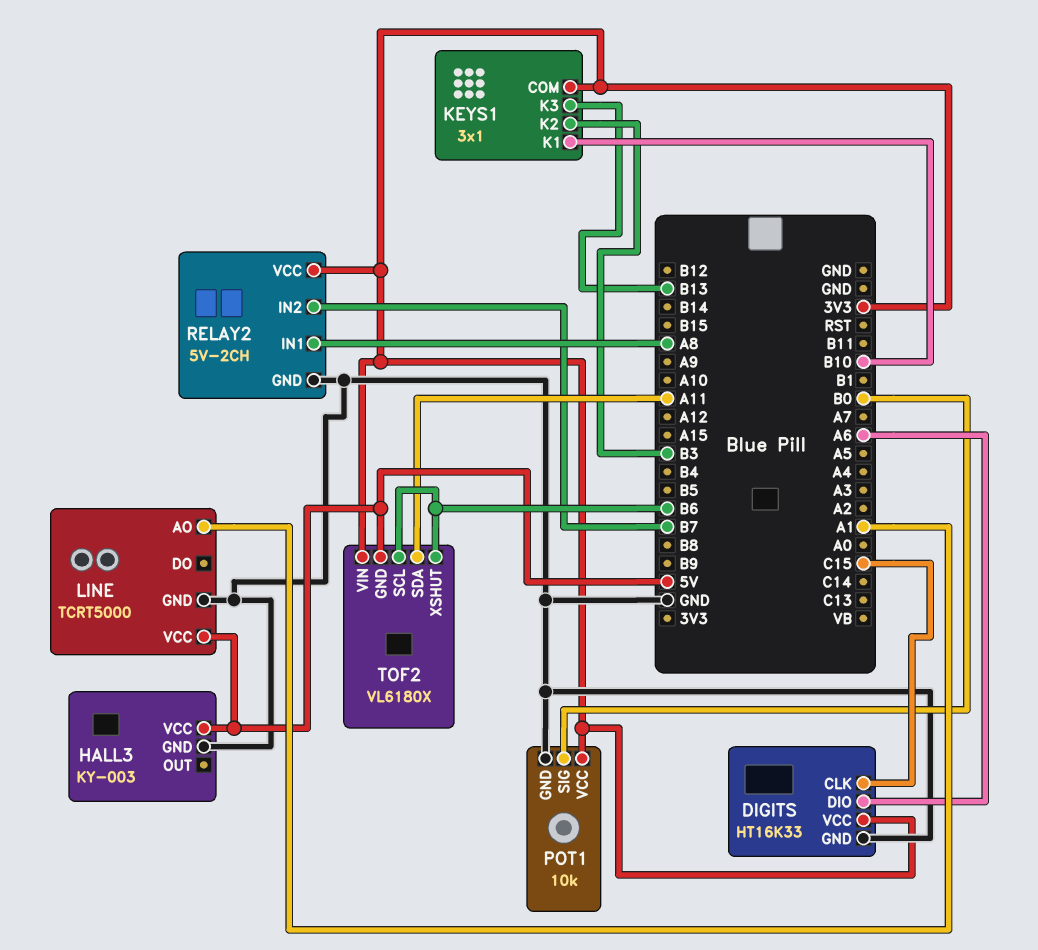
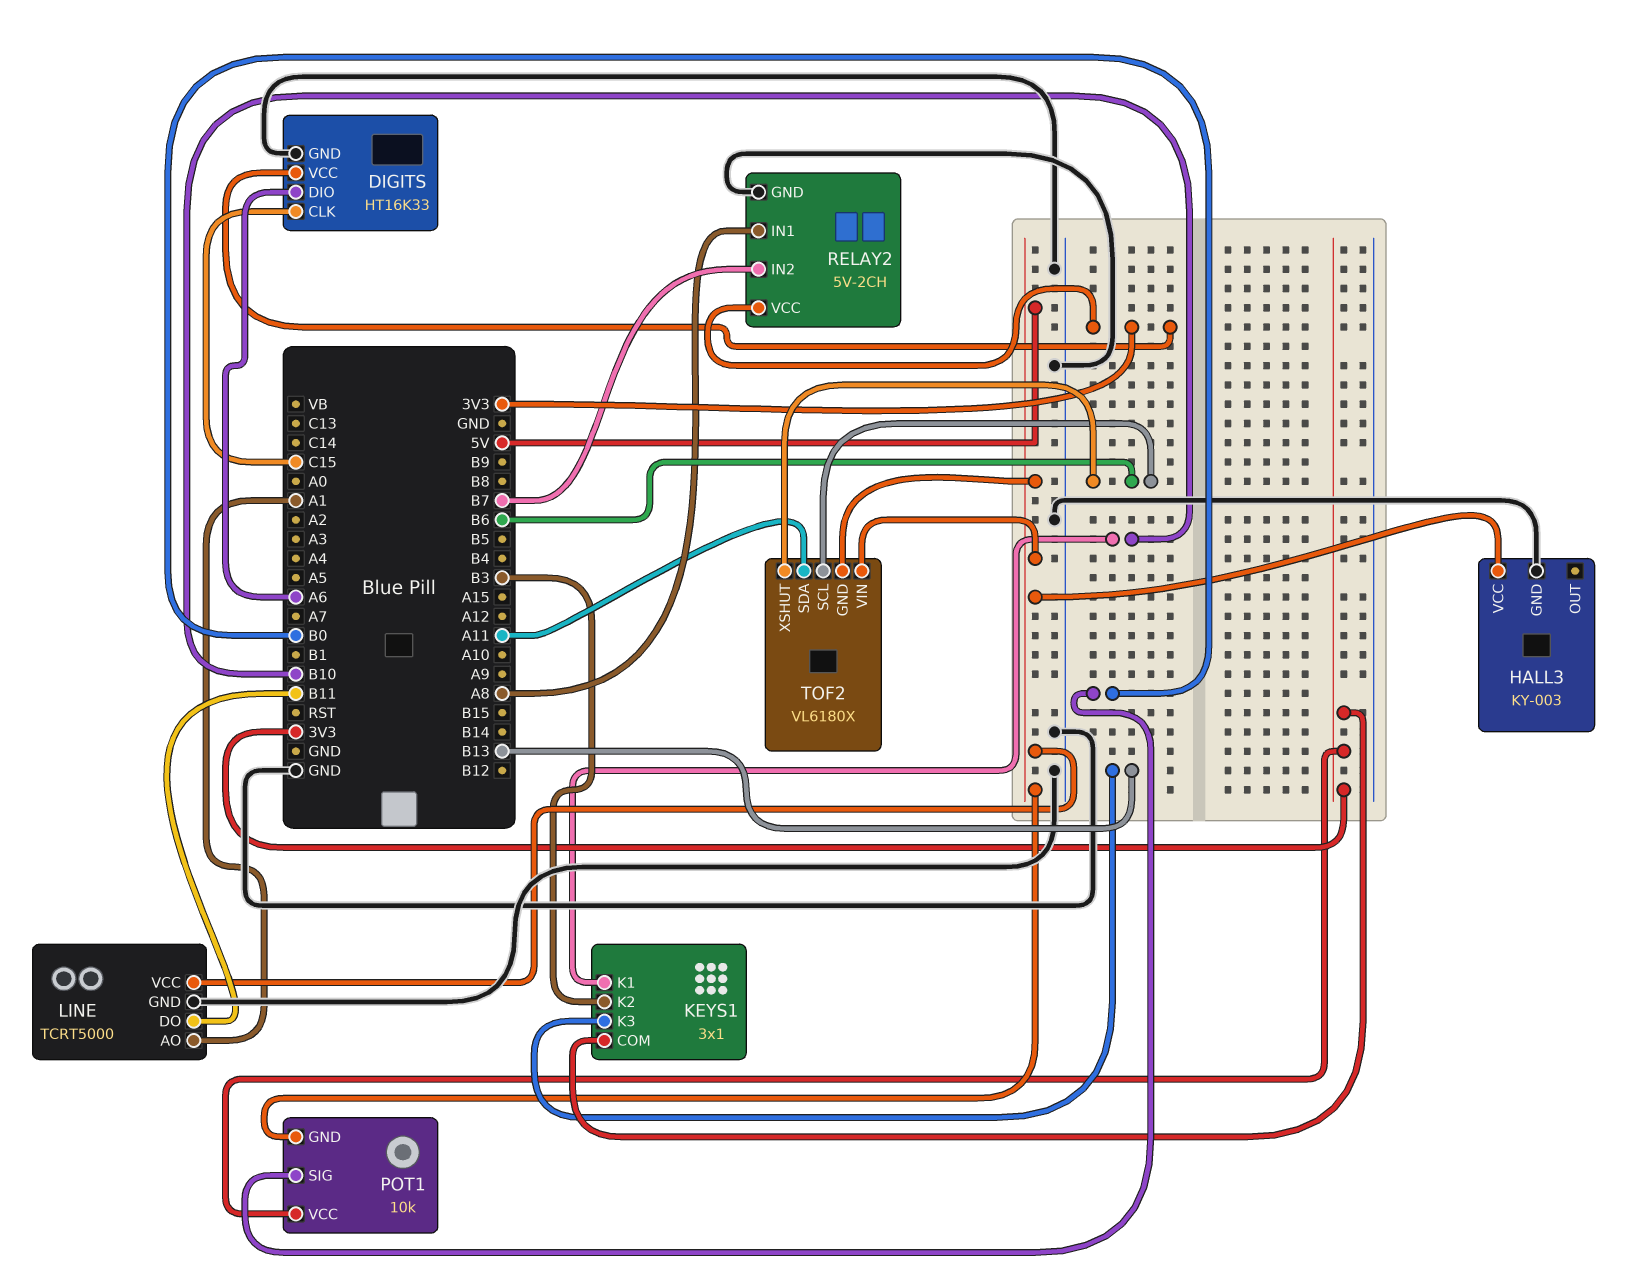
LINE pin DO: none -> B11
POT1 pin GND: GND -> 5V
TOF2 pin VIN: 3V3 -> 5V

